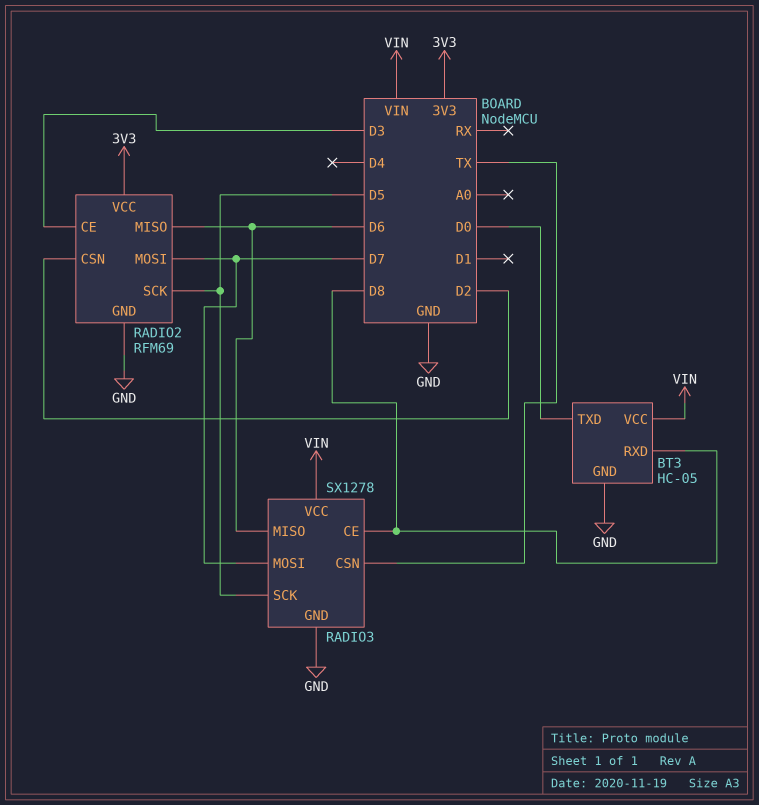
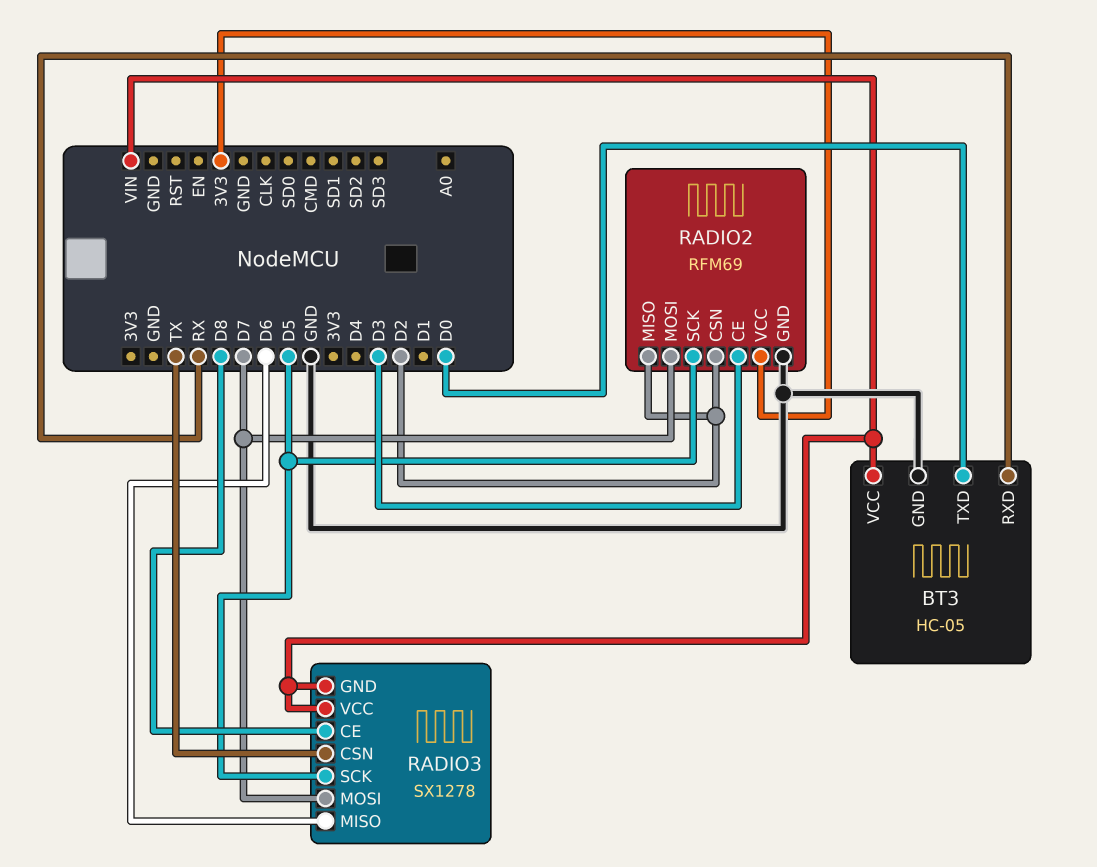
BT3 pin RXD: D8 -> RX
RADIO2 pin MISO: D6 -> D2
RADIO3 pin GND: GND -> VIN

